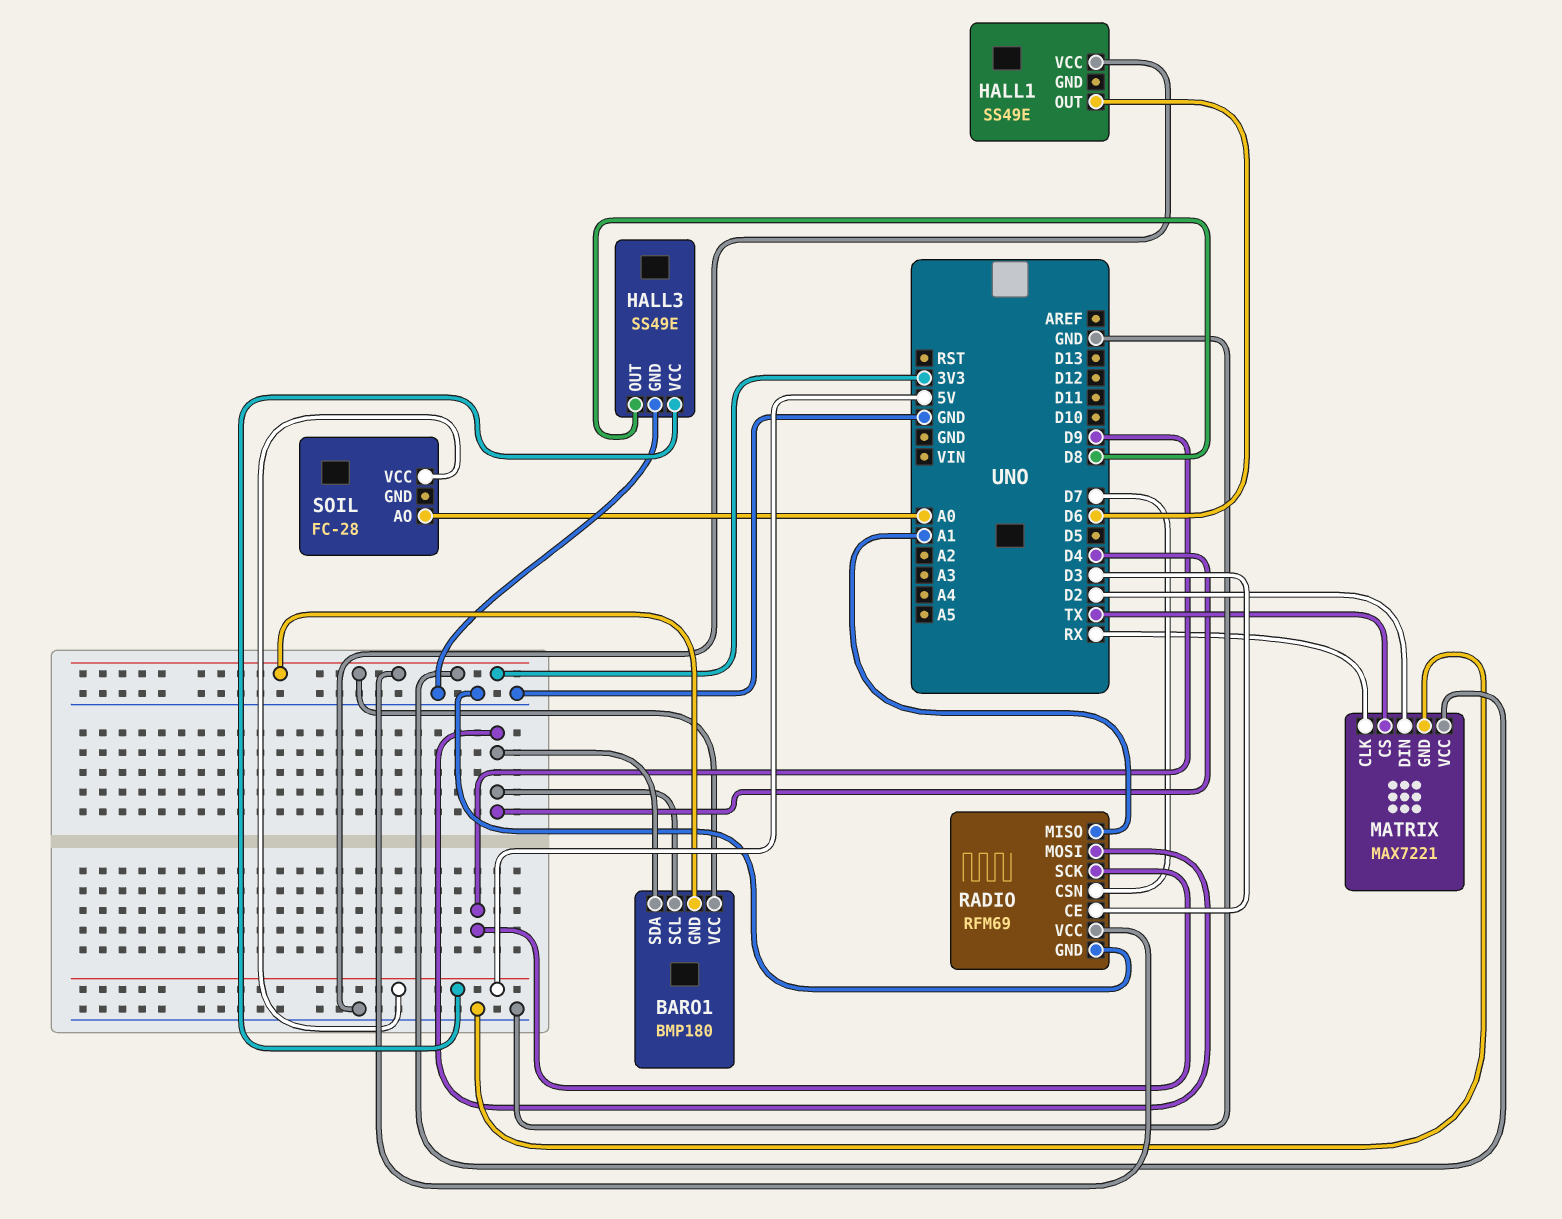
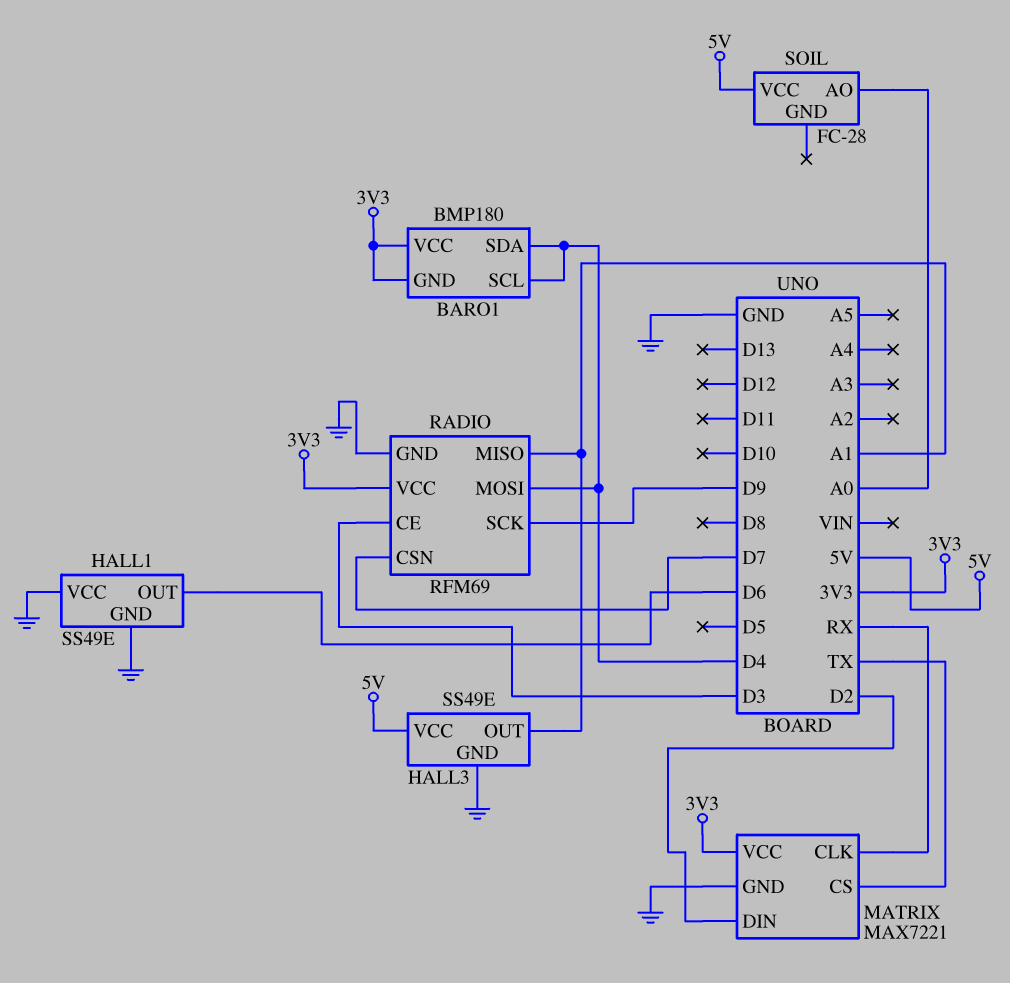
HALL1 pin GND: none -> GND
HALL3 pin OUT: D8 -> A1

